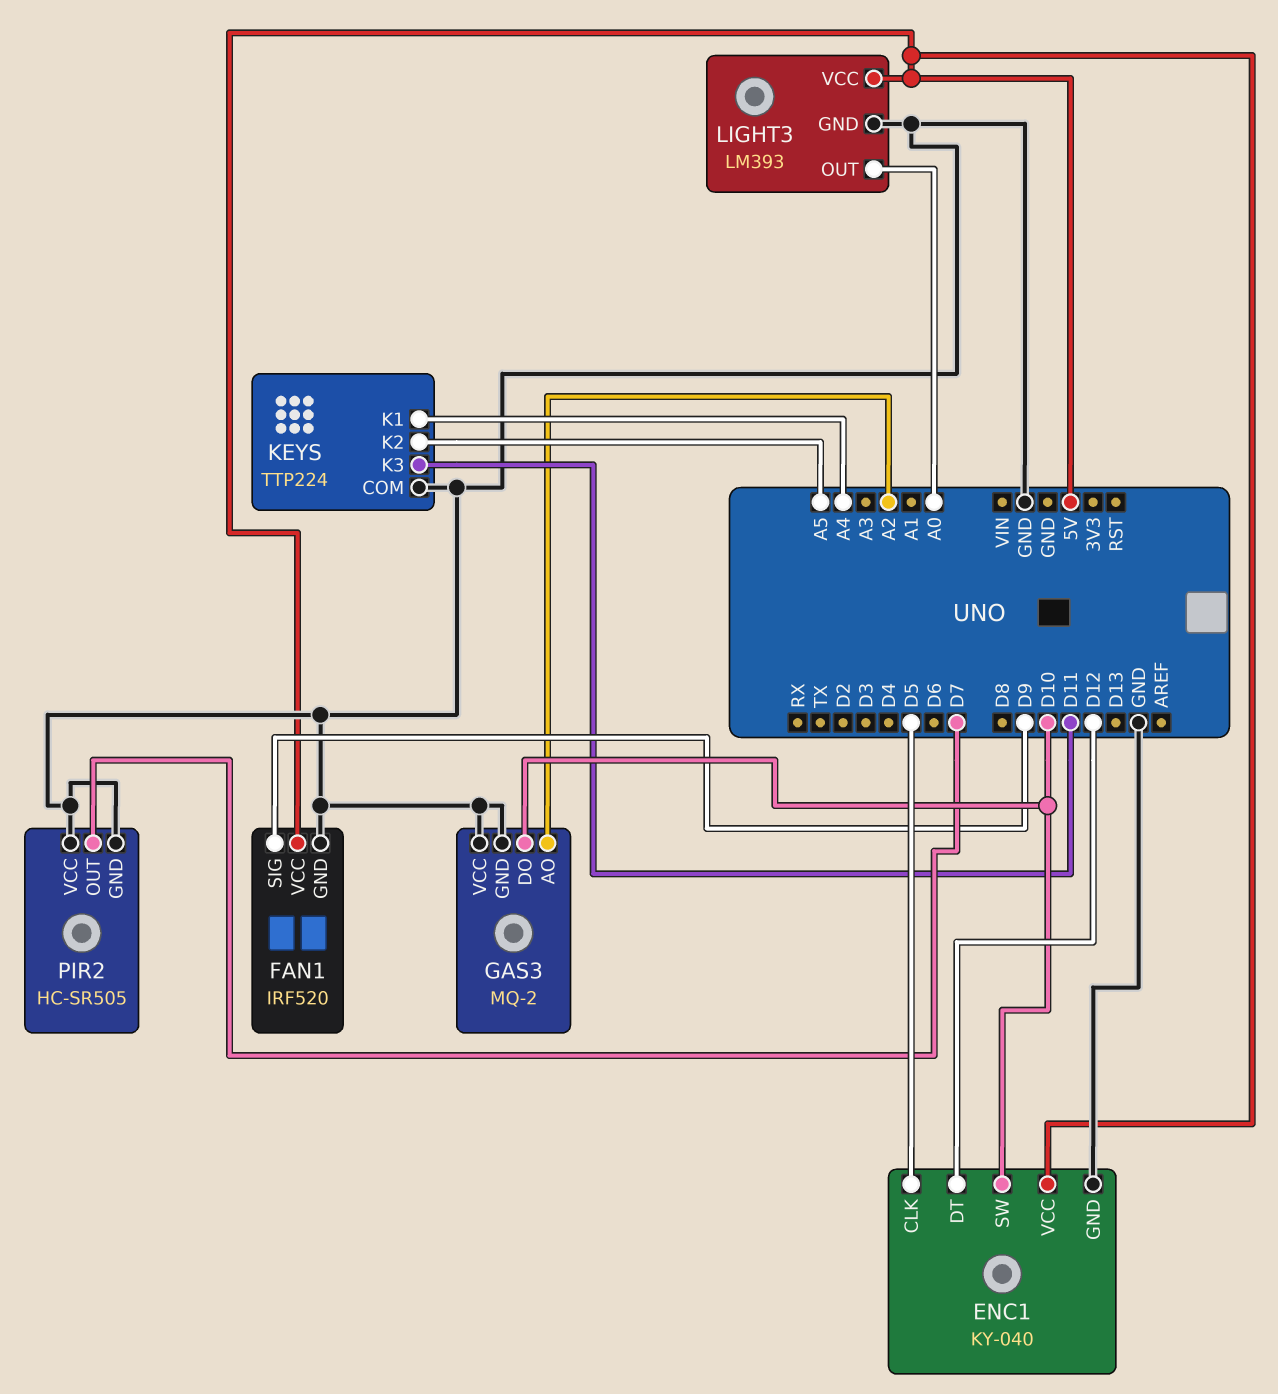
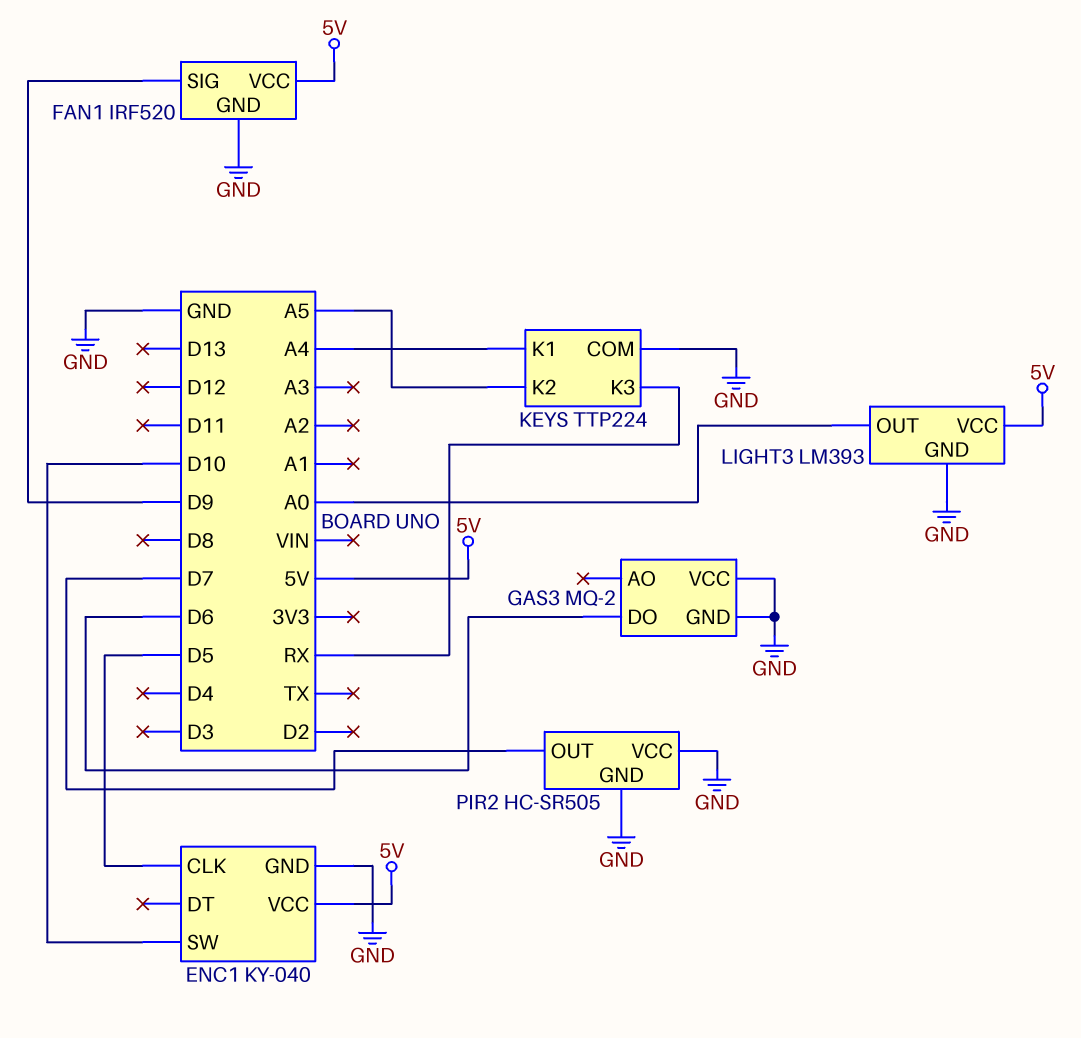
ENC1 pin DT: D12 -> none
GAS3 pin AO: A2 -> none
GAS3 pin DO: D10 -> D6
KEYS pin K3: D11 -> RX

